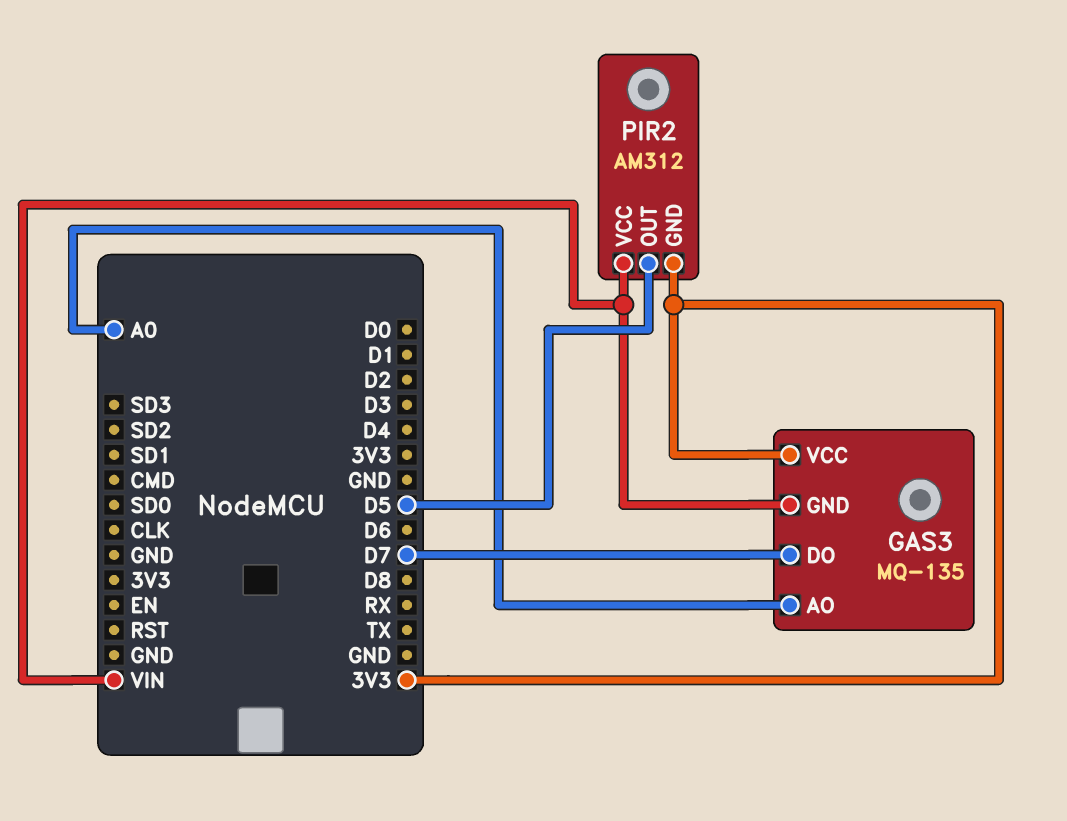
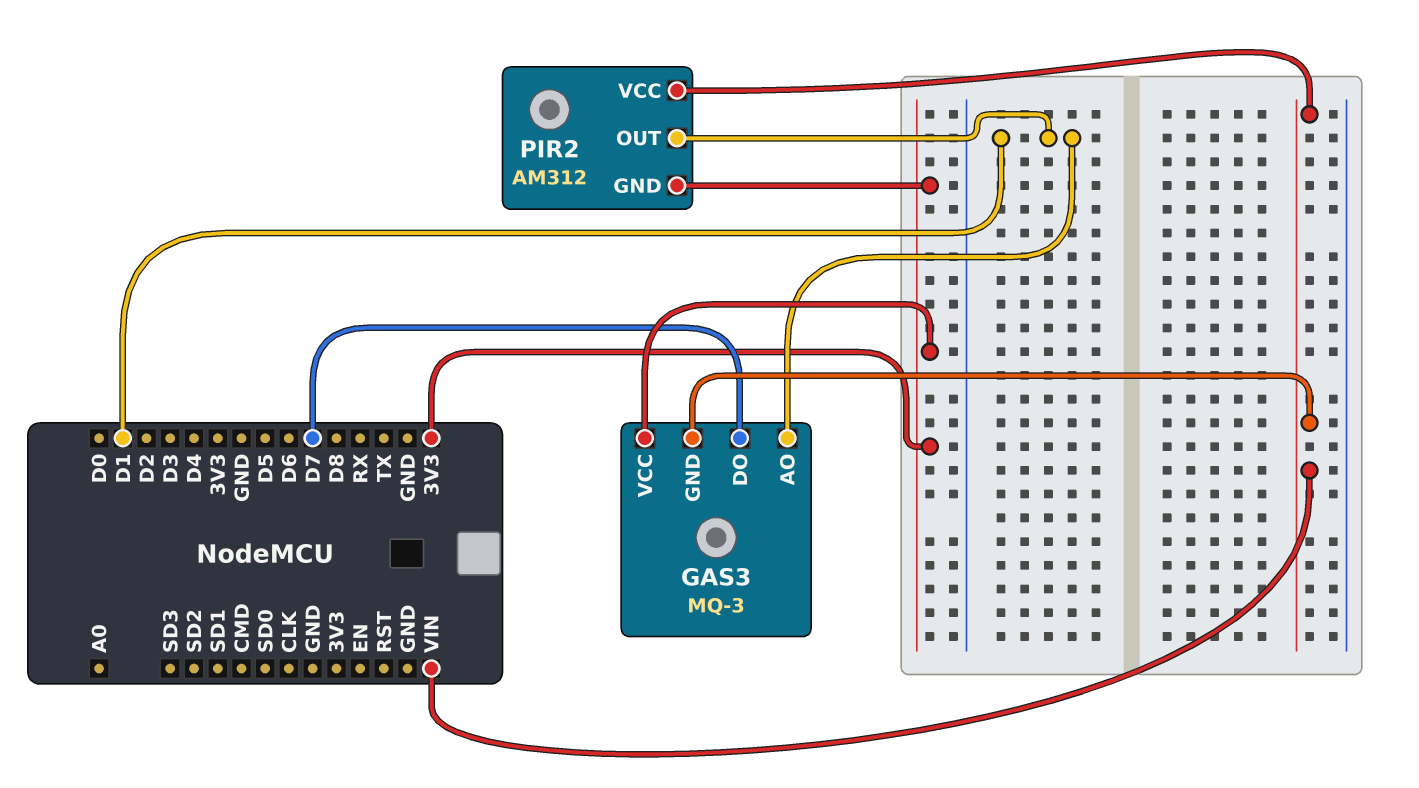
GAS3: MQ-135 -> MQ-3
GAS3 pin AO: A0 -> D1
PIR2 pin OUT: D5 -> D1

